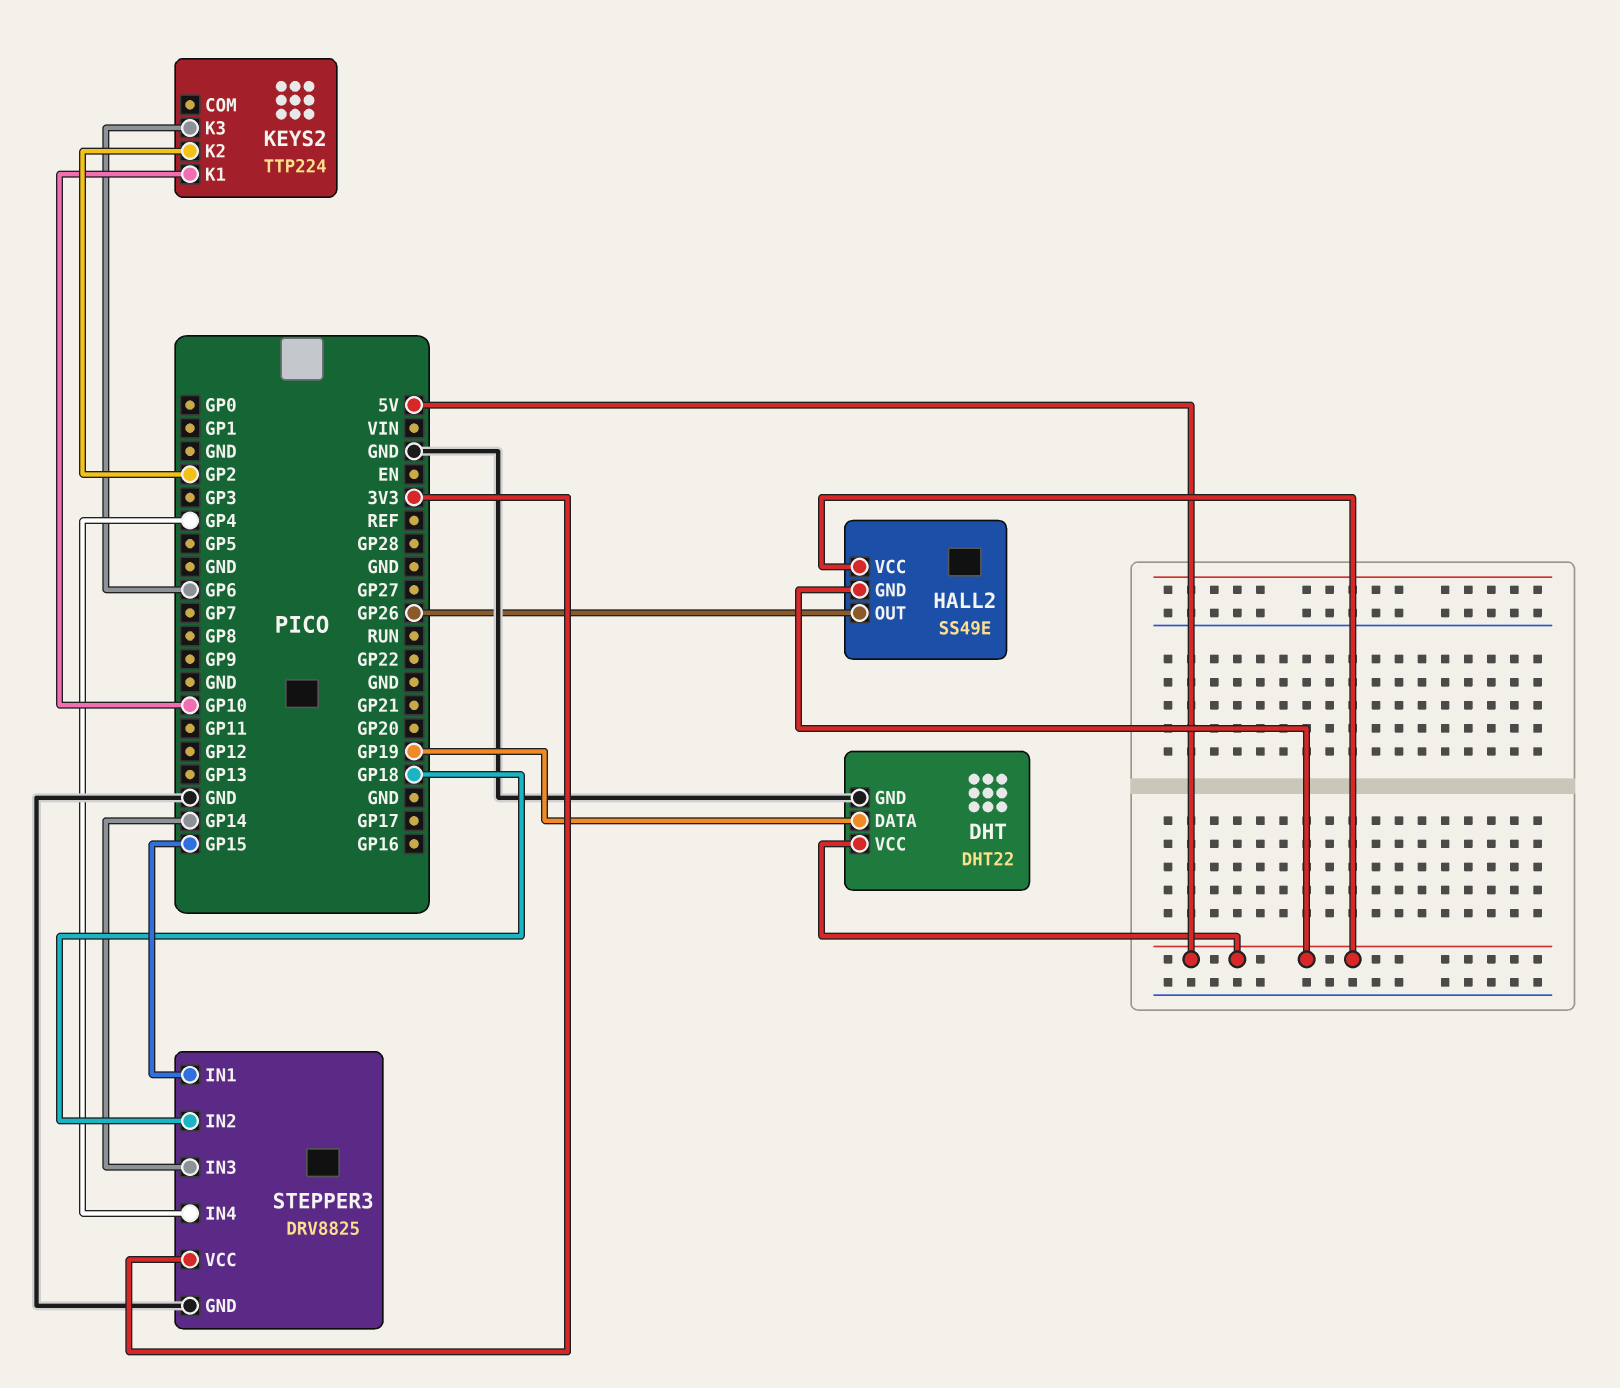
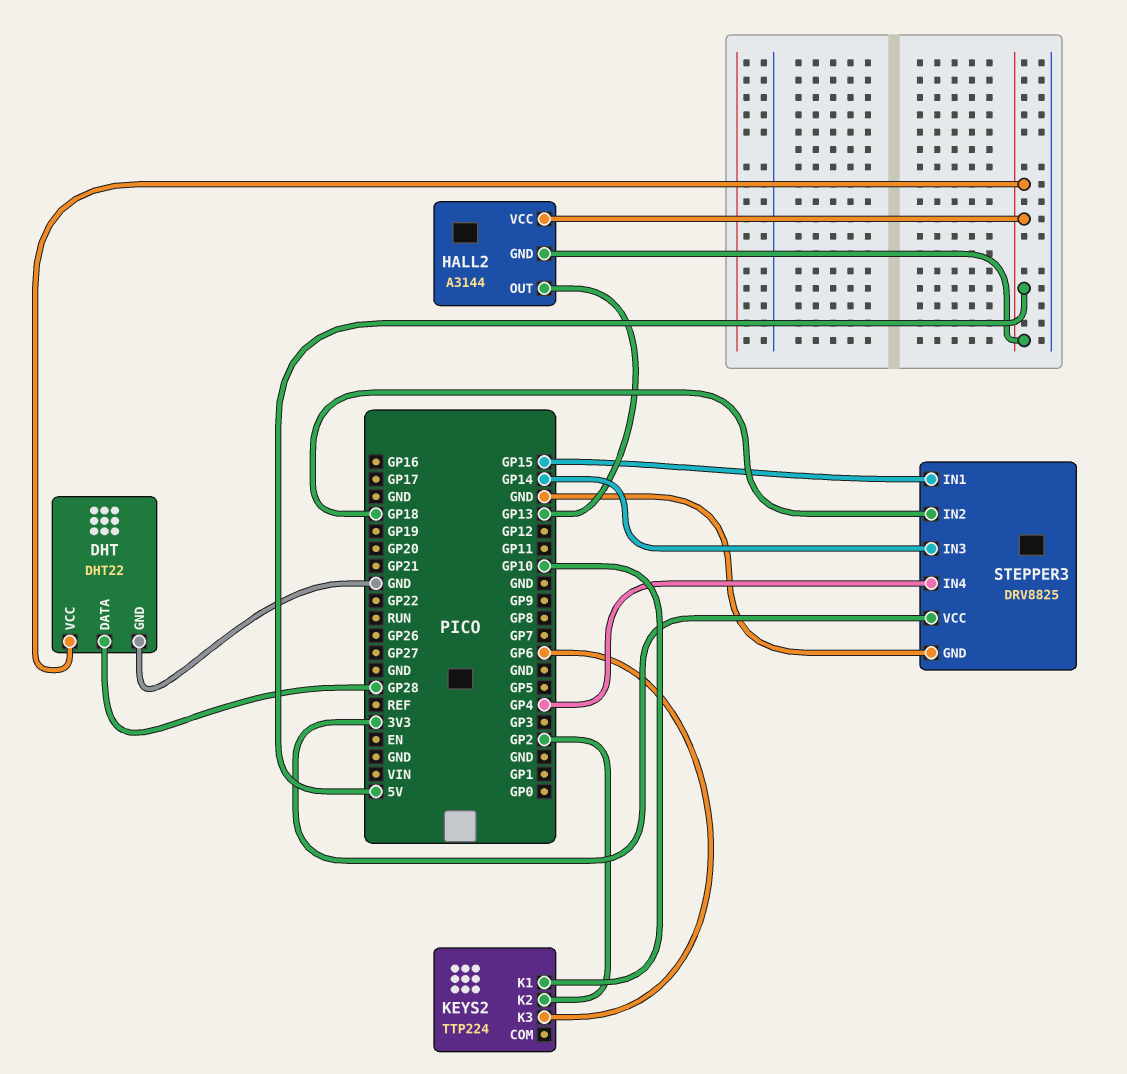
DHT pin DATA: GP19 -> GP28
HALL2: SS49E -> A3144
HALL2 pin OUT: GP26 -> GP13

